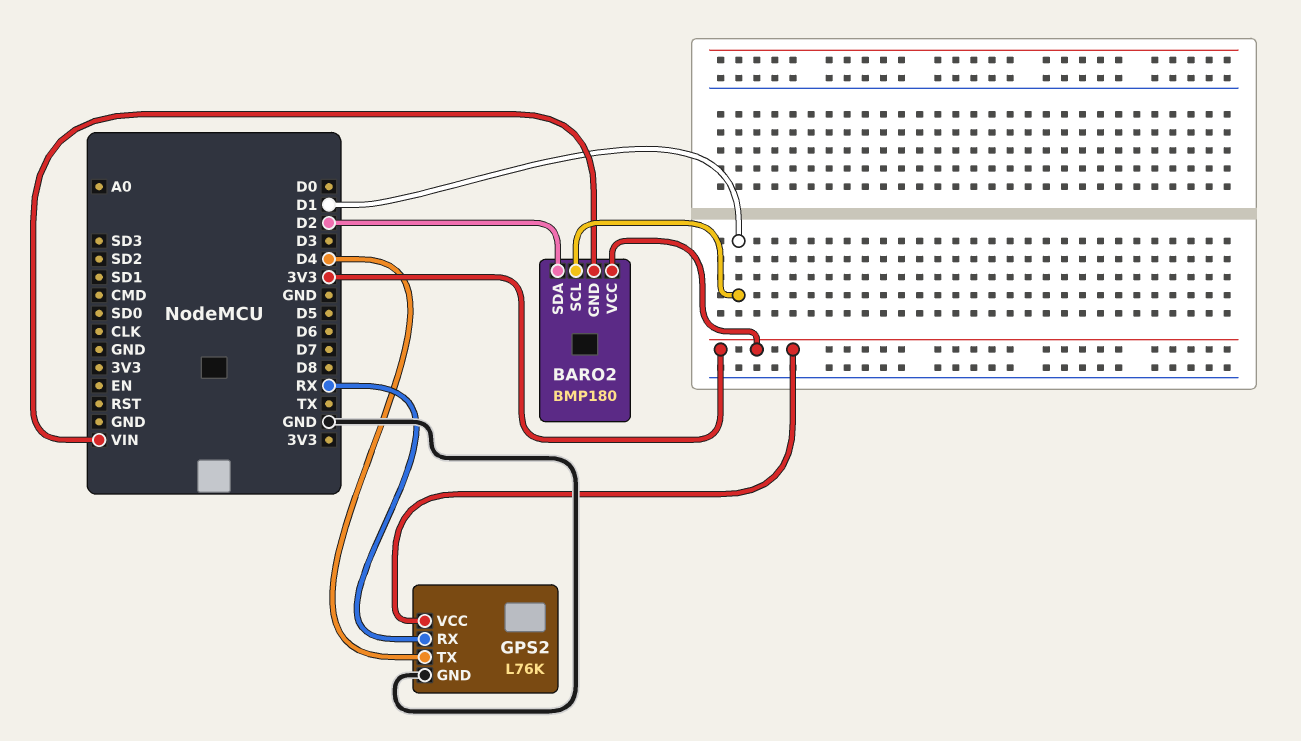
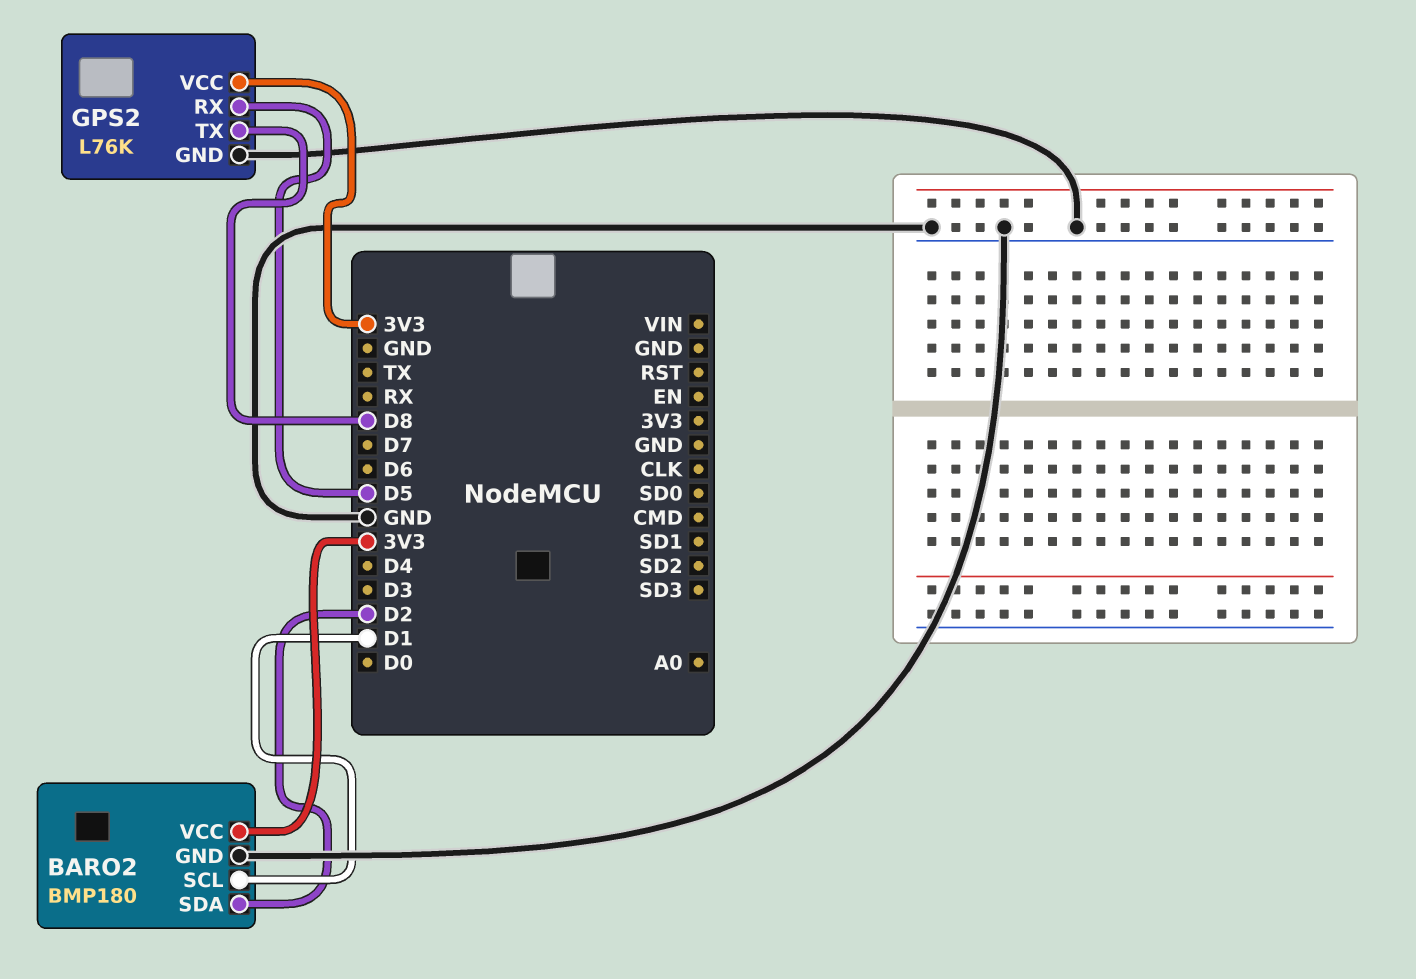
BARO2 pin GND: VIN -> GND
GPS2 pin RX: RX -> D5
GPS2 pin TX: D4 -> D8

